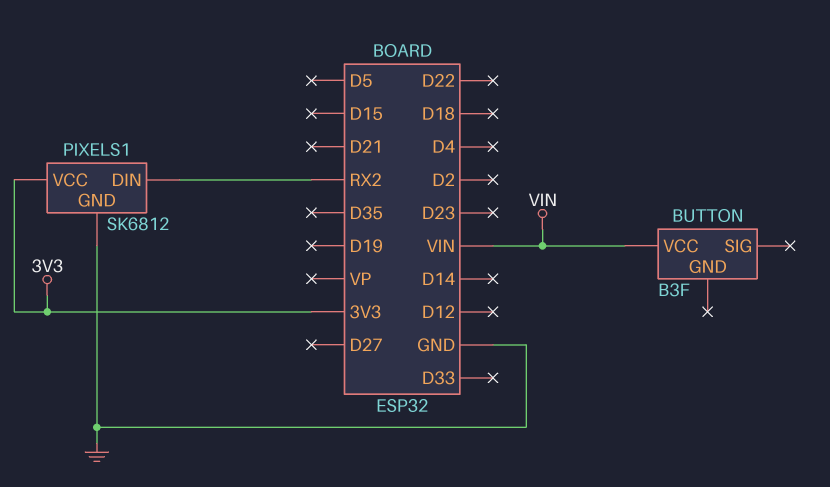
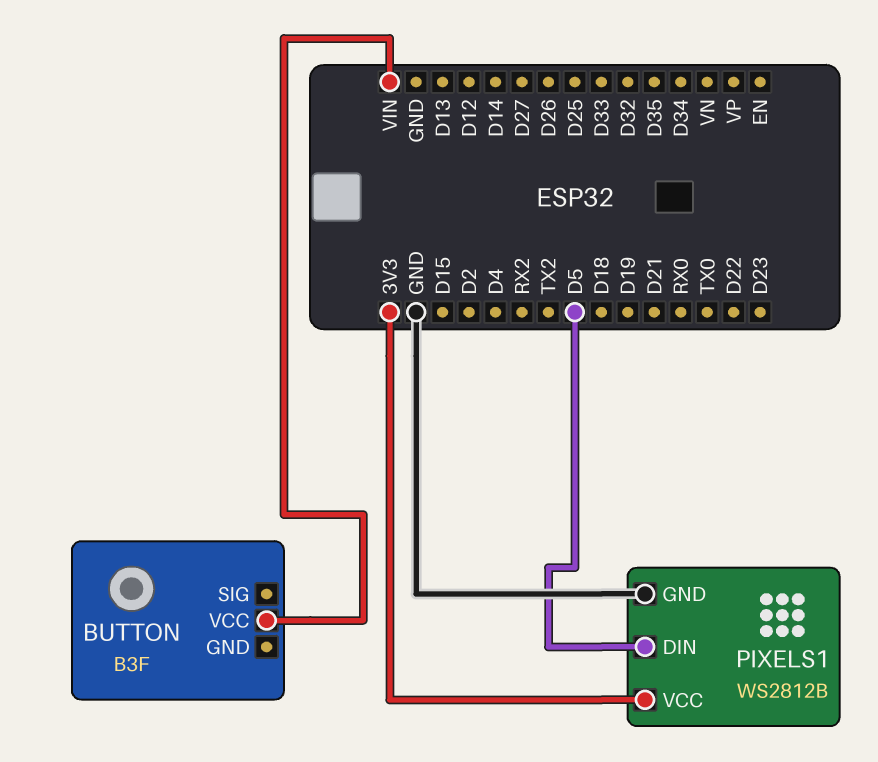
PIXELS1: SK6812 -> WS2812B
PIXELS1 pin DIN: RX2 -> D5

